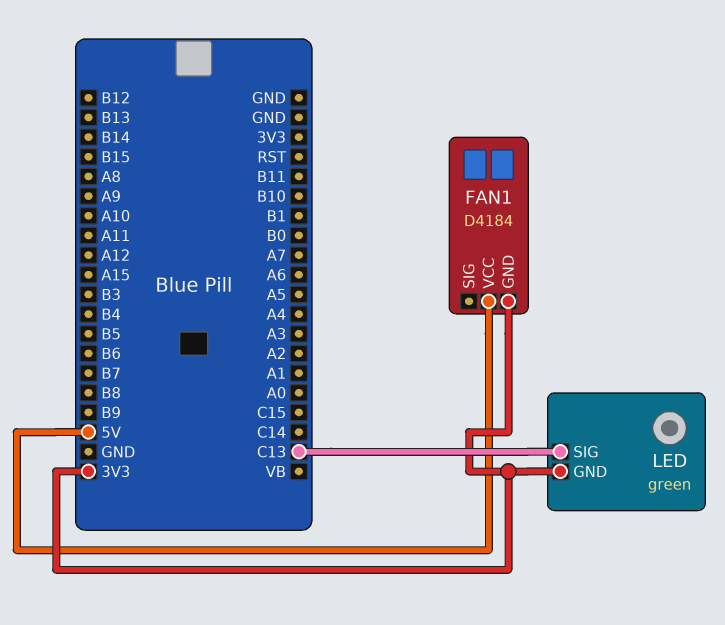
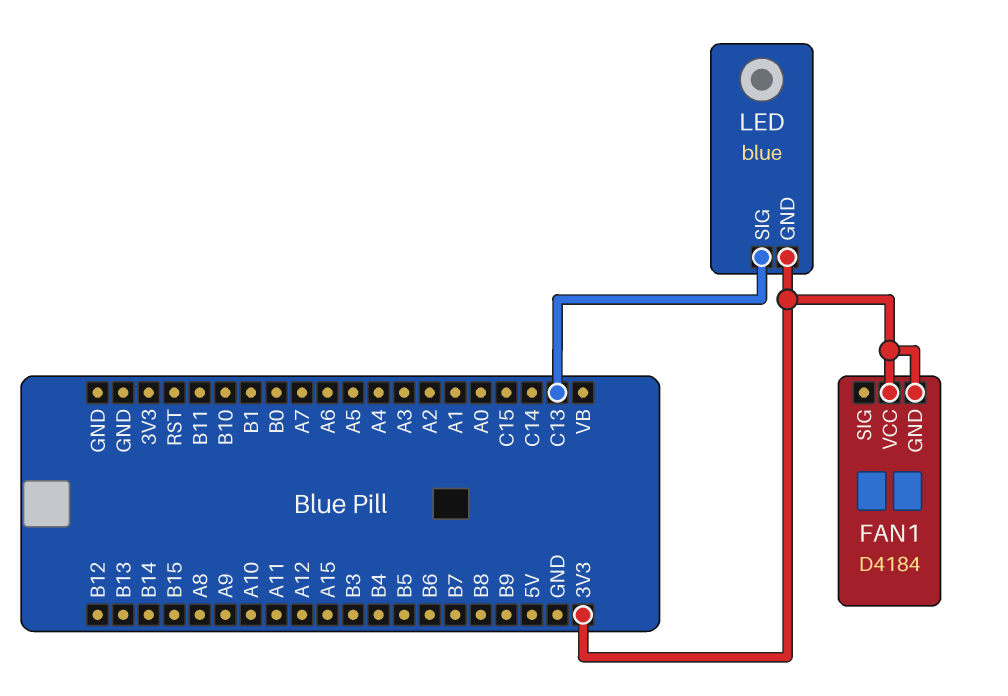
FAN1 pin VCC: 5V -> 3V3
LED: green -> blue

